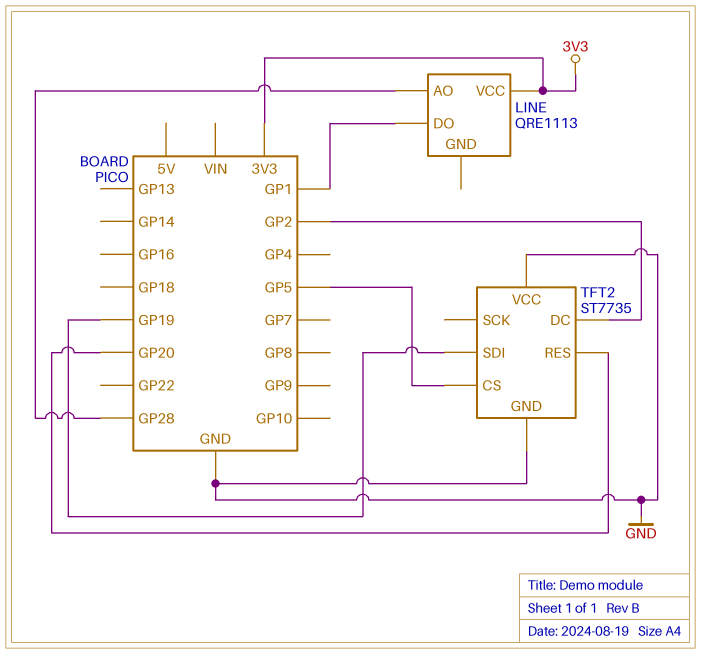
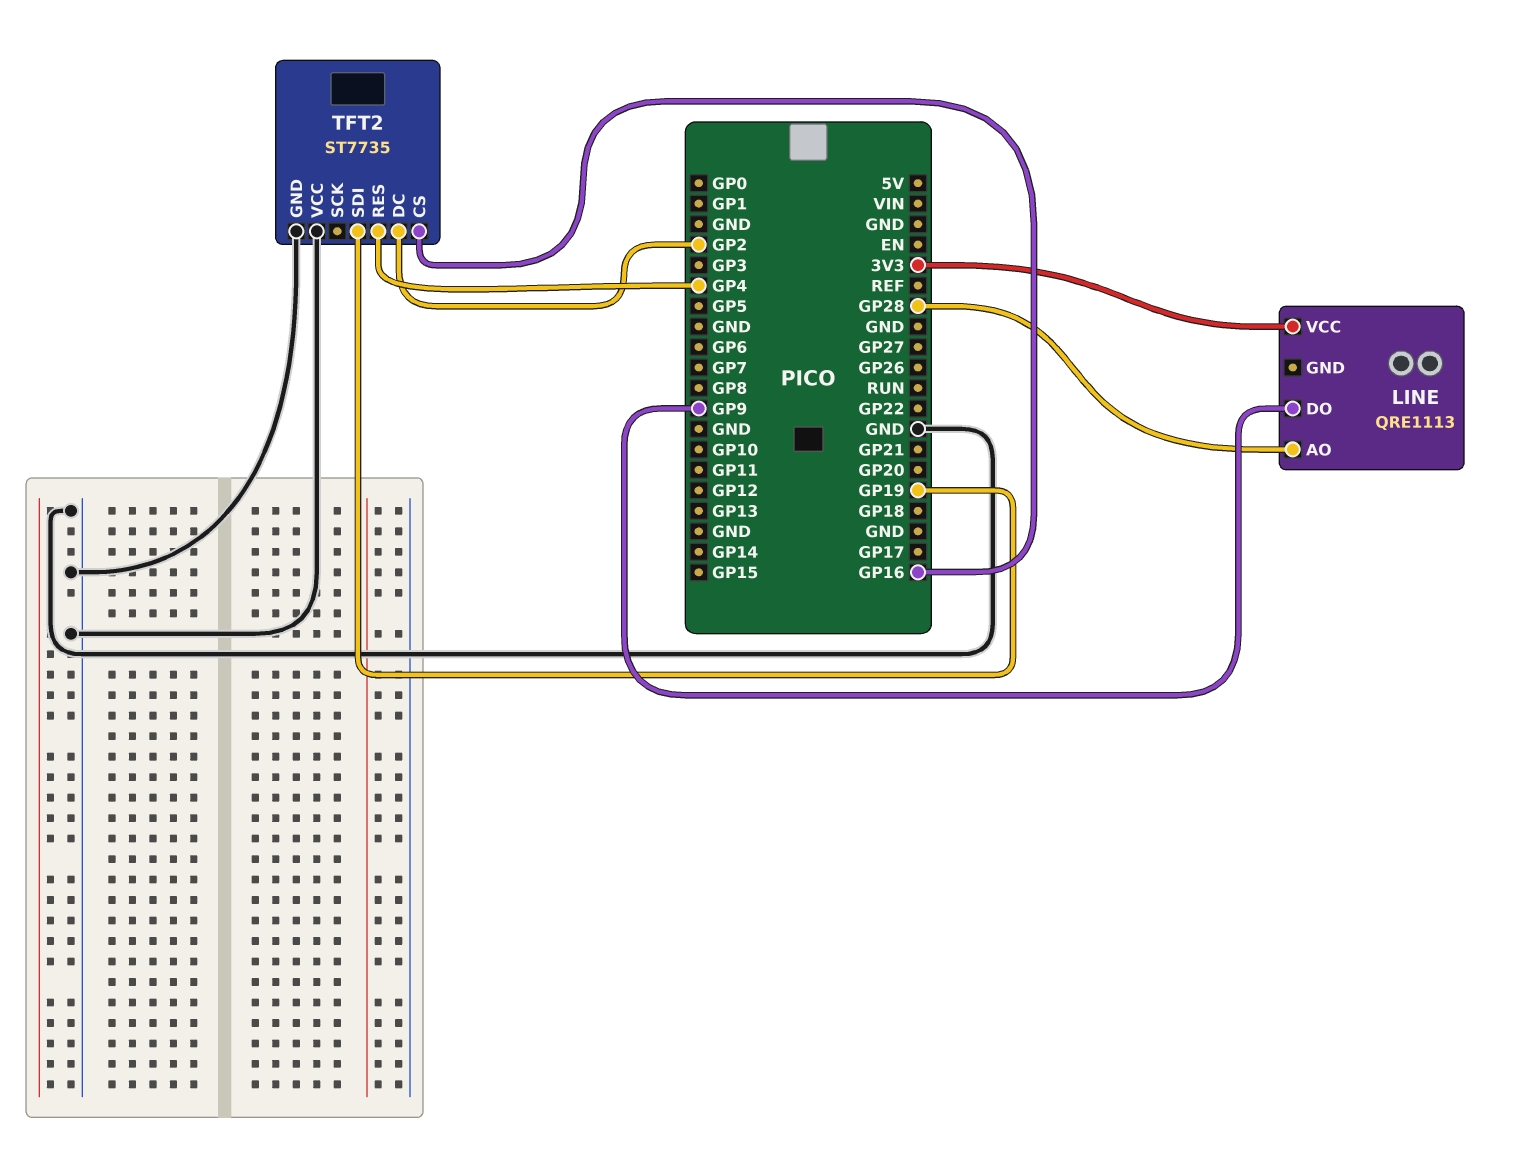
LINE pin DO: GP1 -> GP9
TFT2 pin CS: GP5 -> GP16
TFT2 pin RES: GP20 -> GP4

